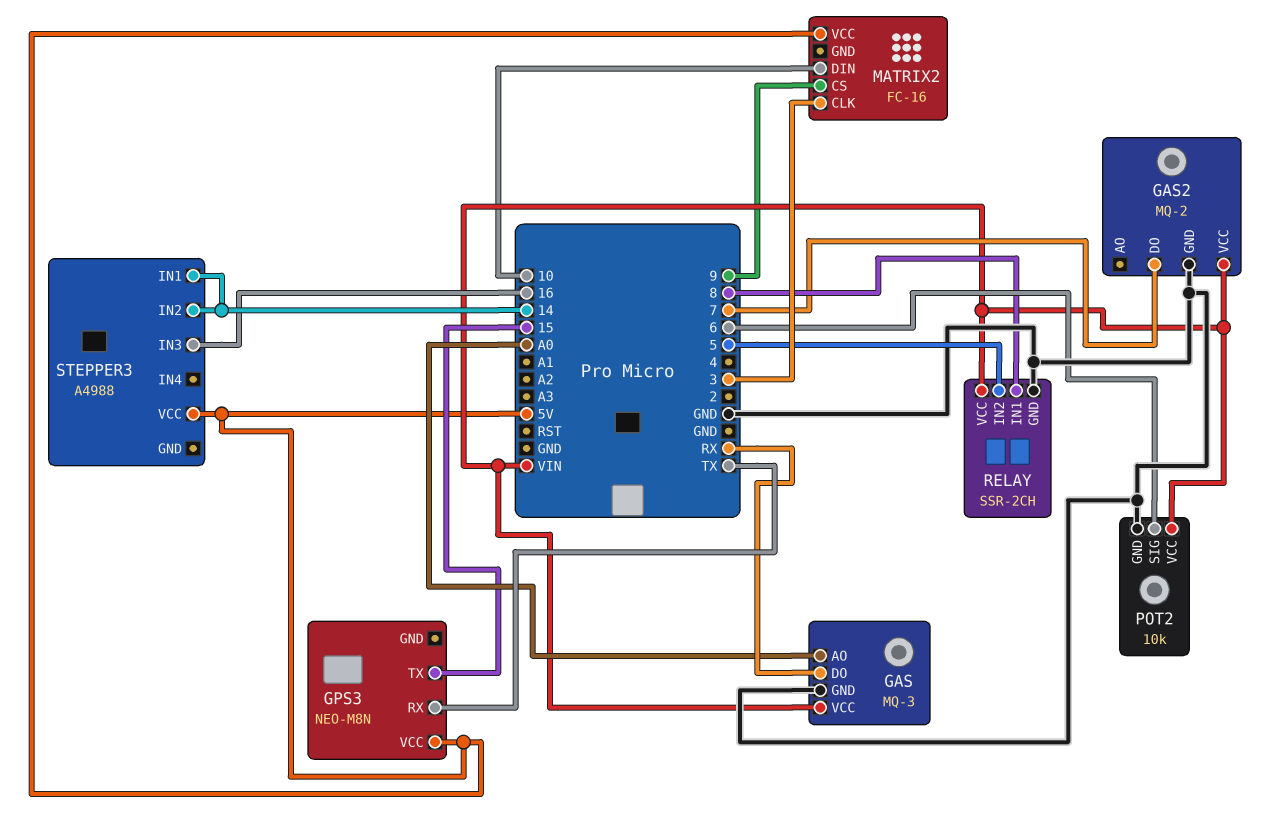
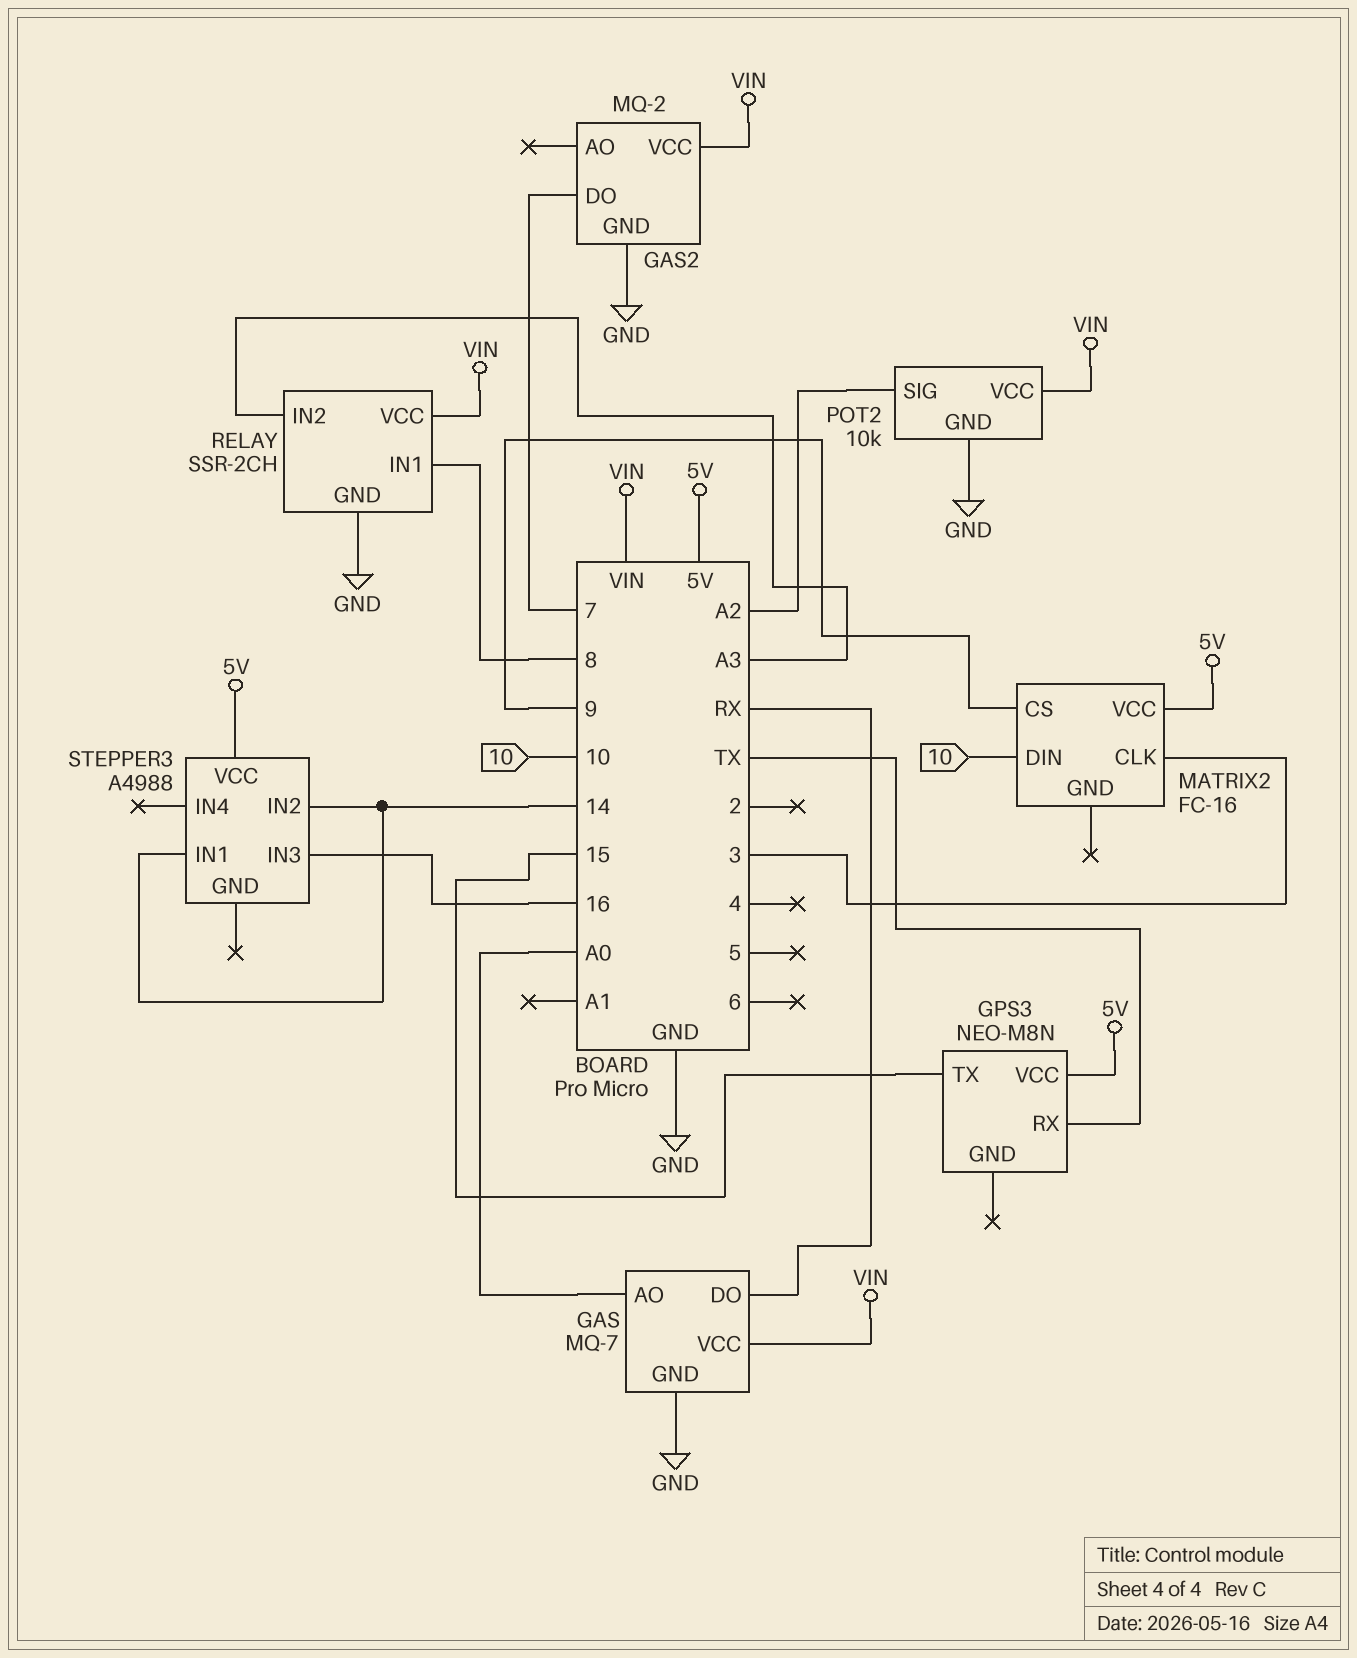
GAS: MQ-3 -> MQ-7
POT2 pin SIG: 6 -> A2
RELAY pin IN2: 5 -> A3

